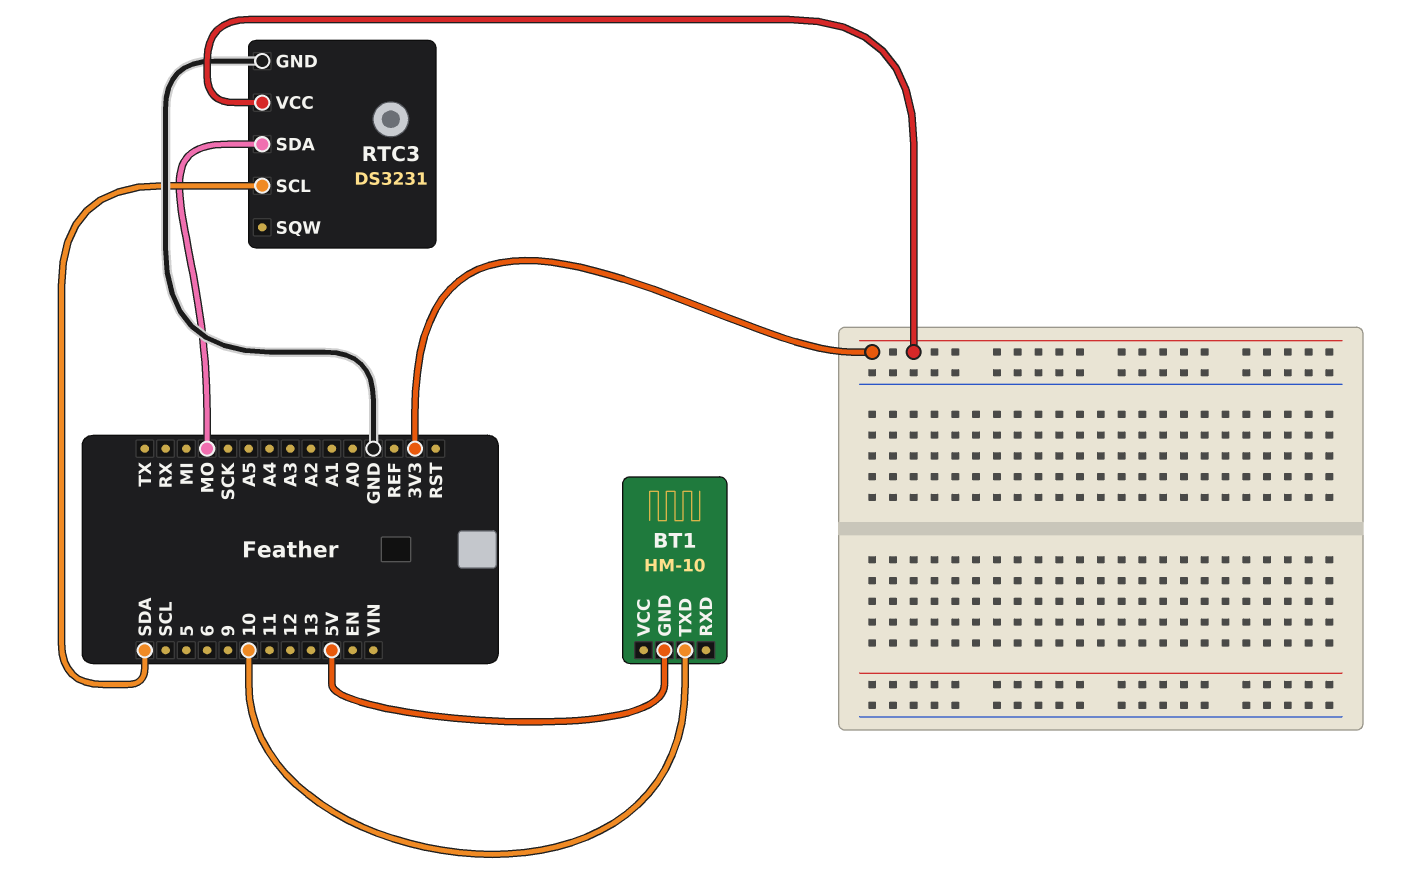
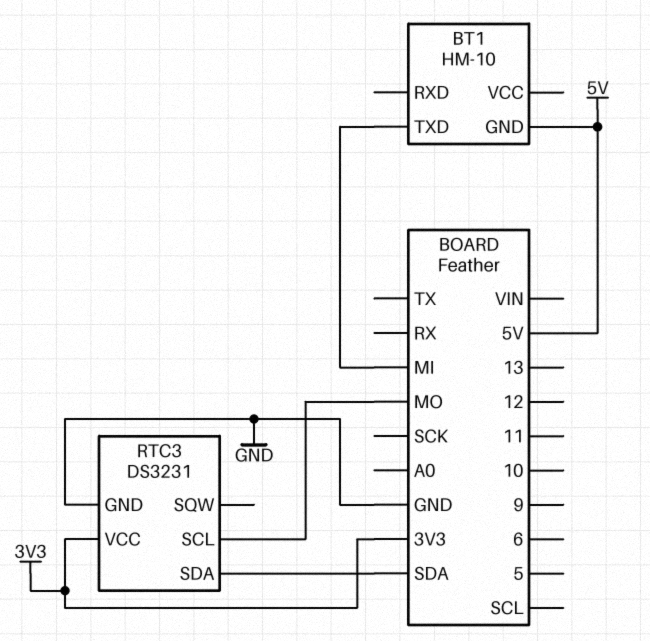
BT1 pin TXD: 10 -> MI
RTC3 pin SCL: SDA -> MO
RTC3 pin SDA: MO -> SDA

